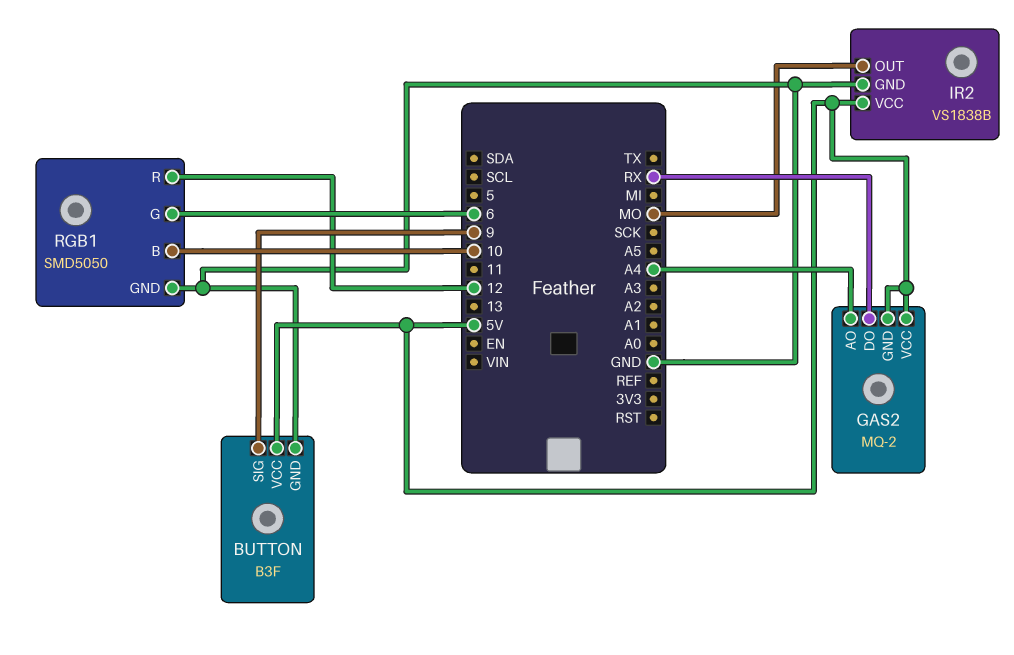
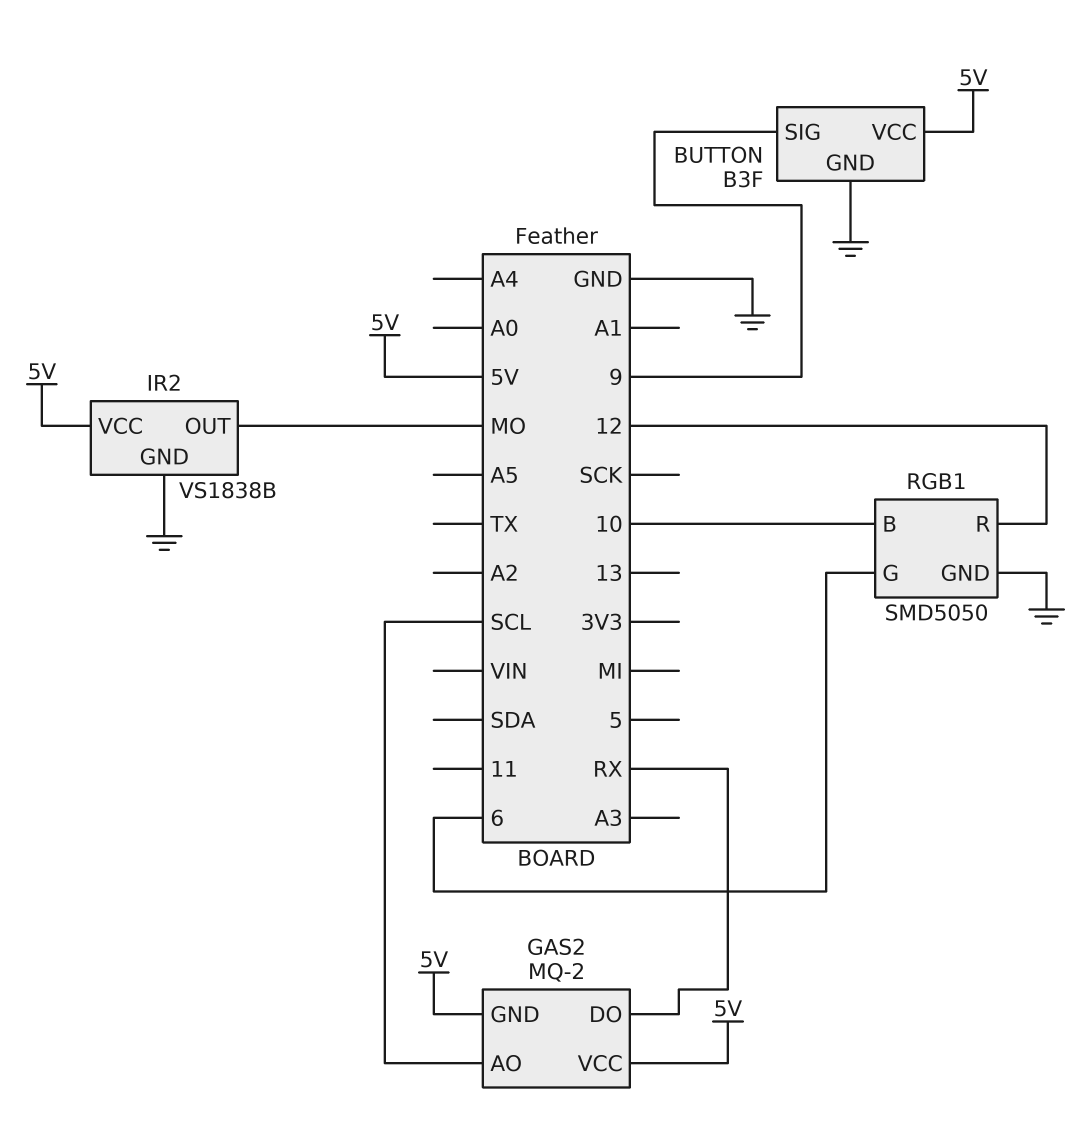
GAS2 pin AO: A4 -> SCL

